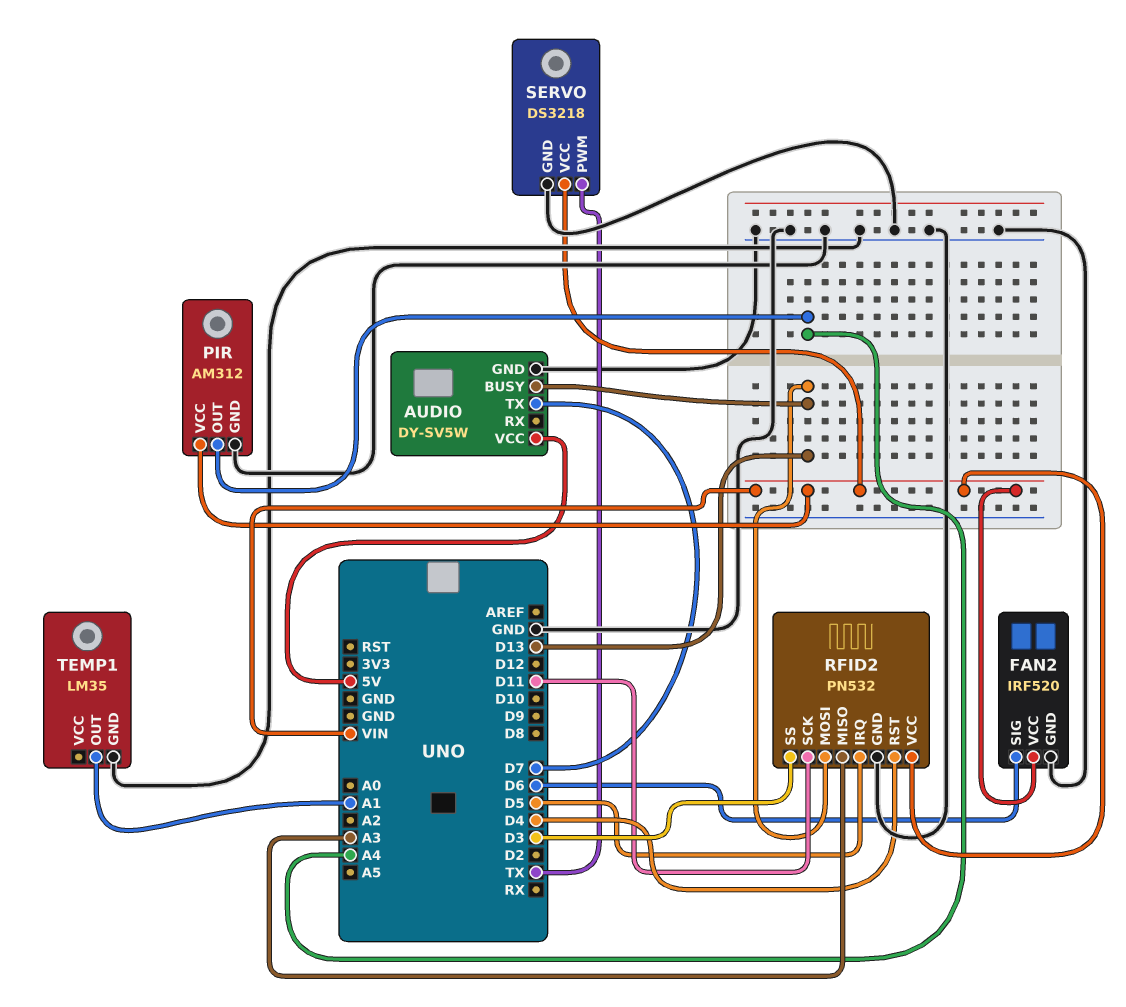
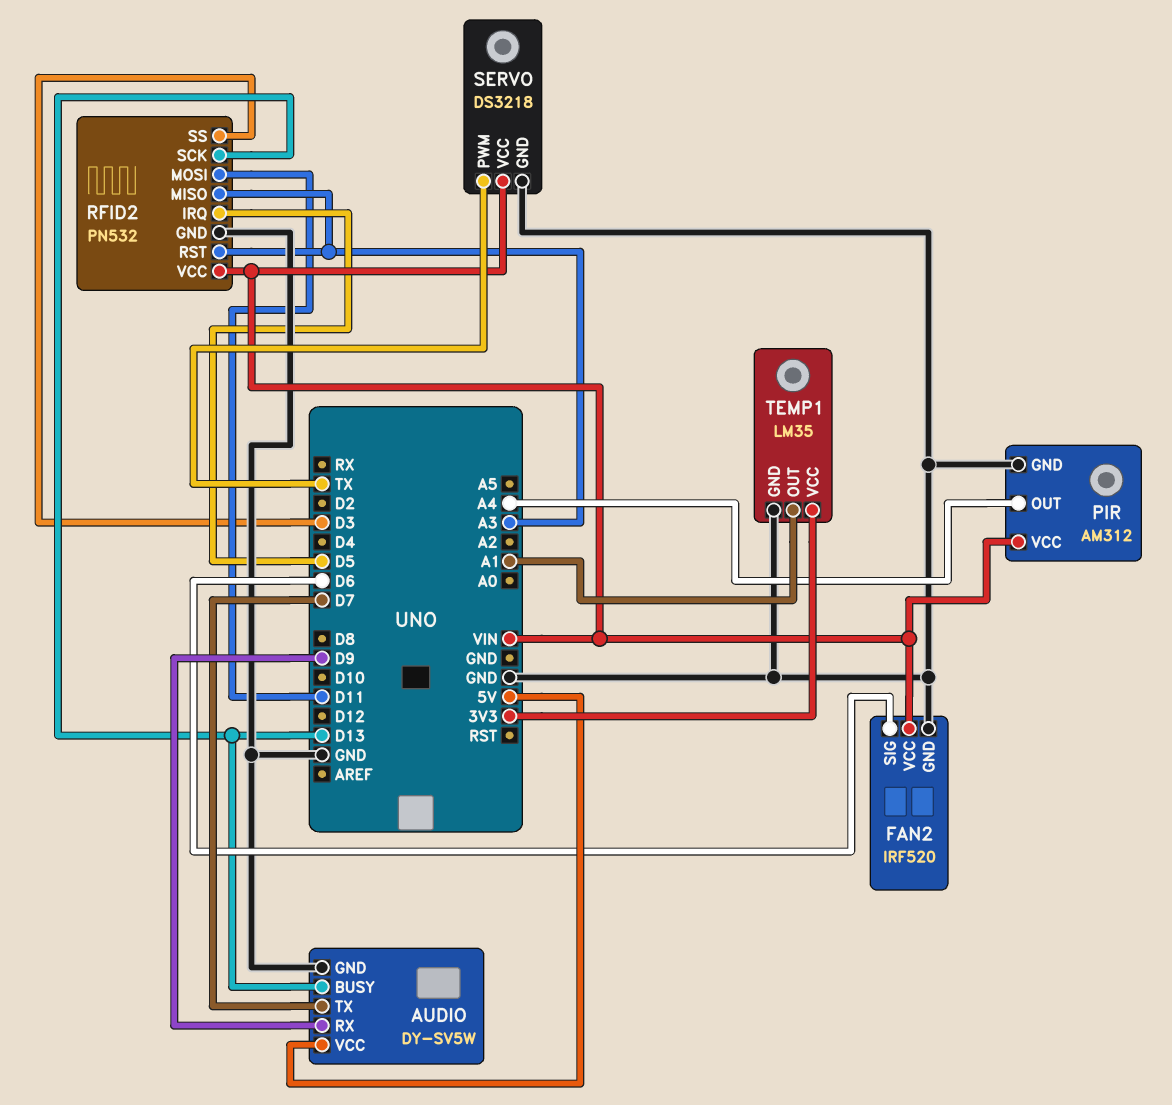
AUDIO pin RX: none -> D9
RFID2 pin MOSI: D13 -> D11
RFID2 pin RST: D4 -> A3
RFID2 pin SCK: D11 -> D13
TEMP1 pin VCC: none -> 3V3

